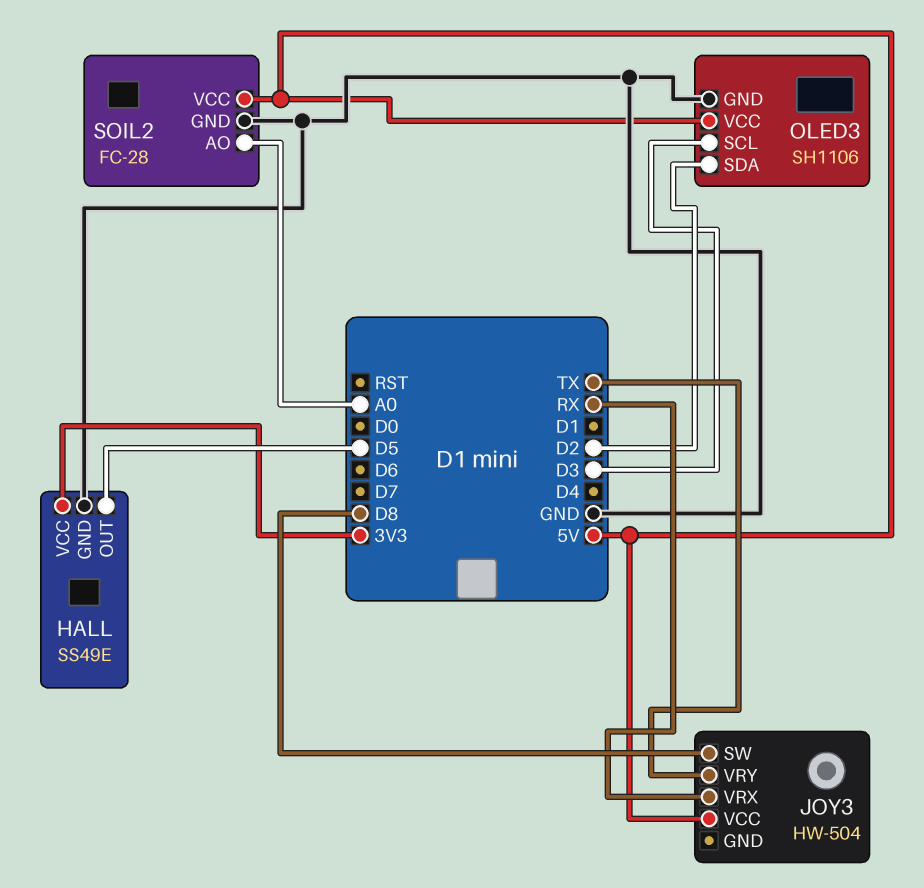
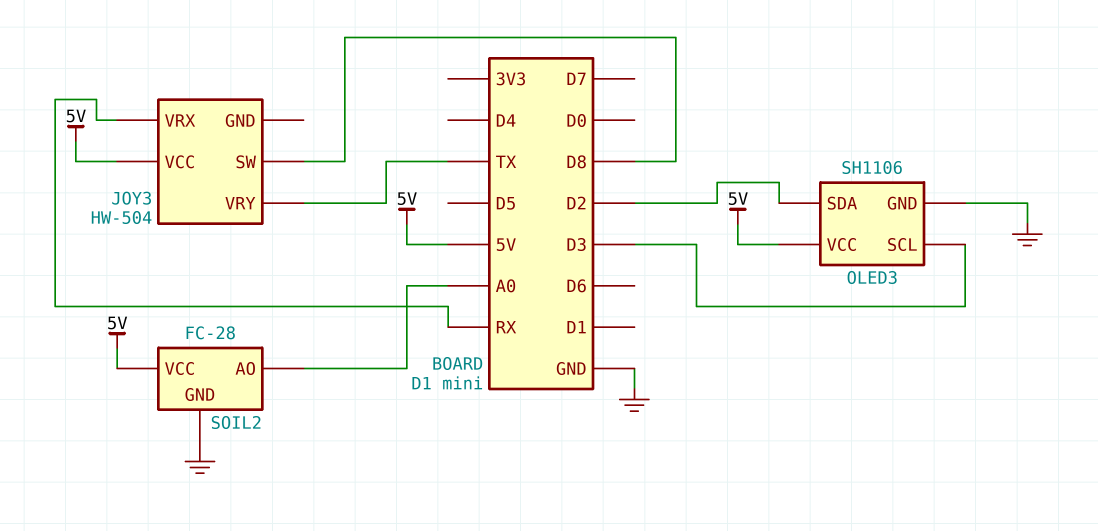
HALL: SS49E -> none
HALL pin GND: GND -> none
HALL pin OUT: D5 -> none
HALL pin VCC: 3V3 -> none

